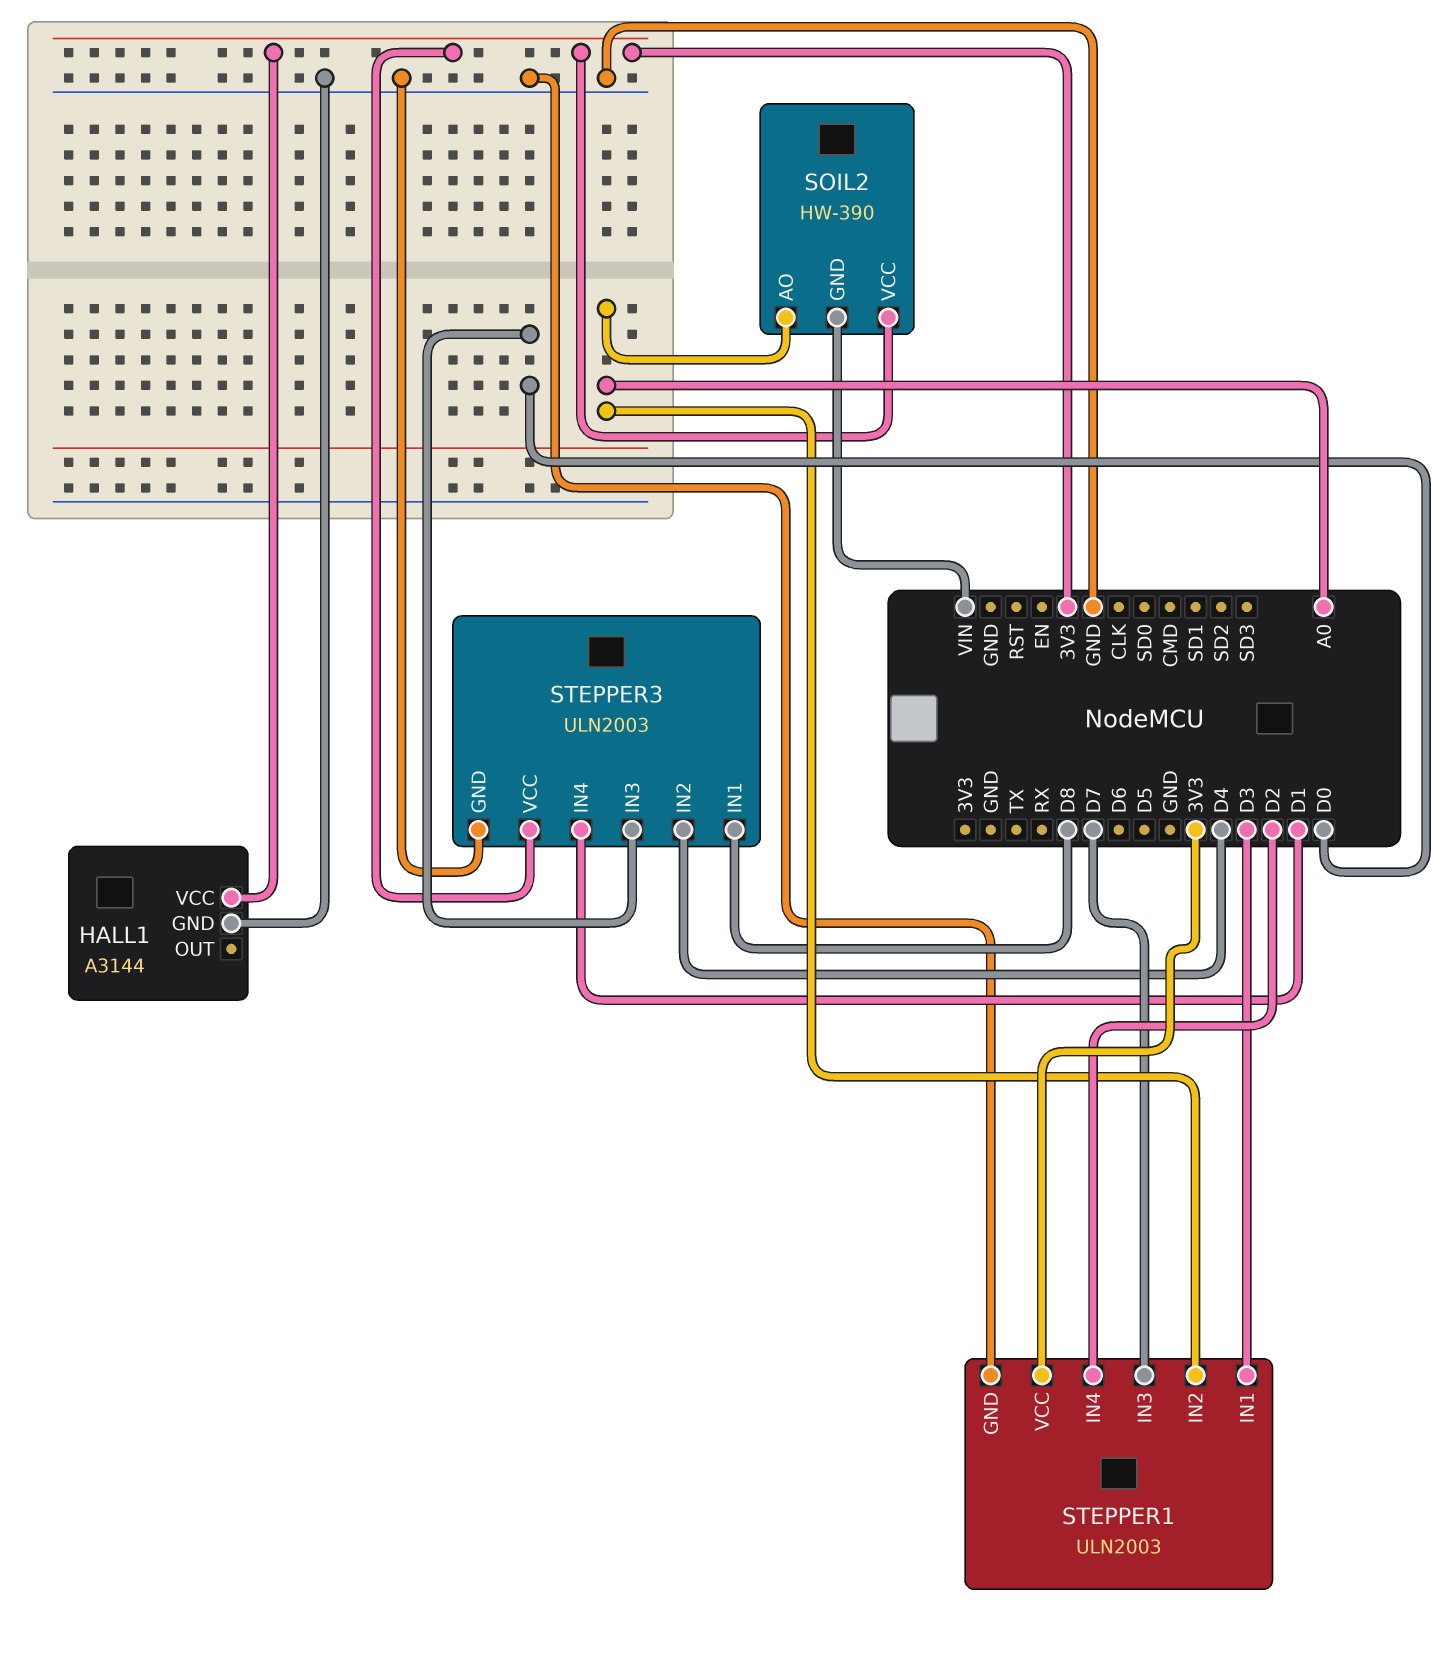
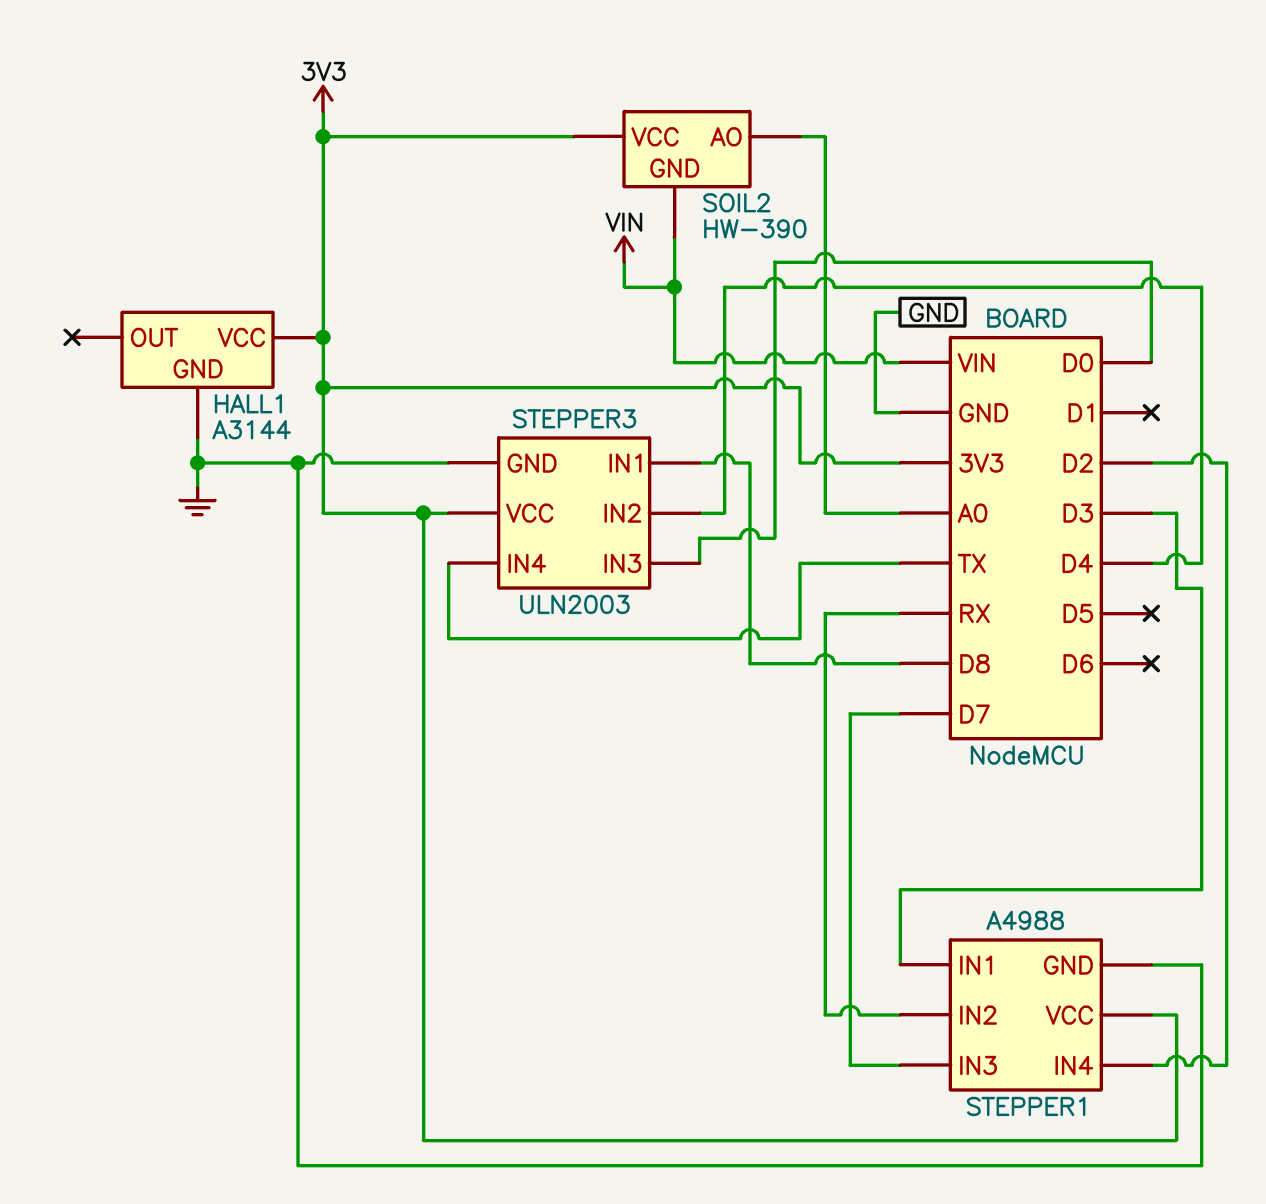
STEPPER1: ULN2003 -> A4988
STEPPER1 pin IN2: A0 -> RX
STEPPER3 pin IN4: D1 -> TX

